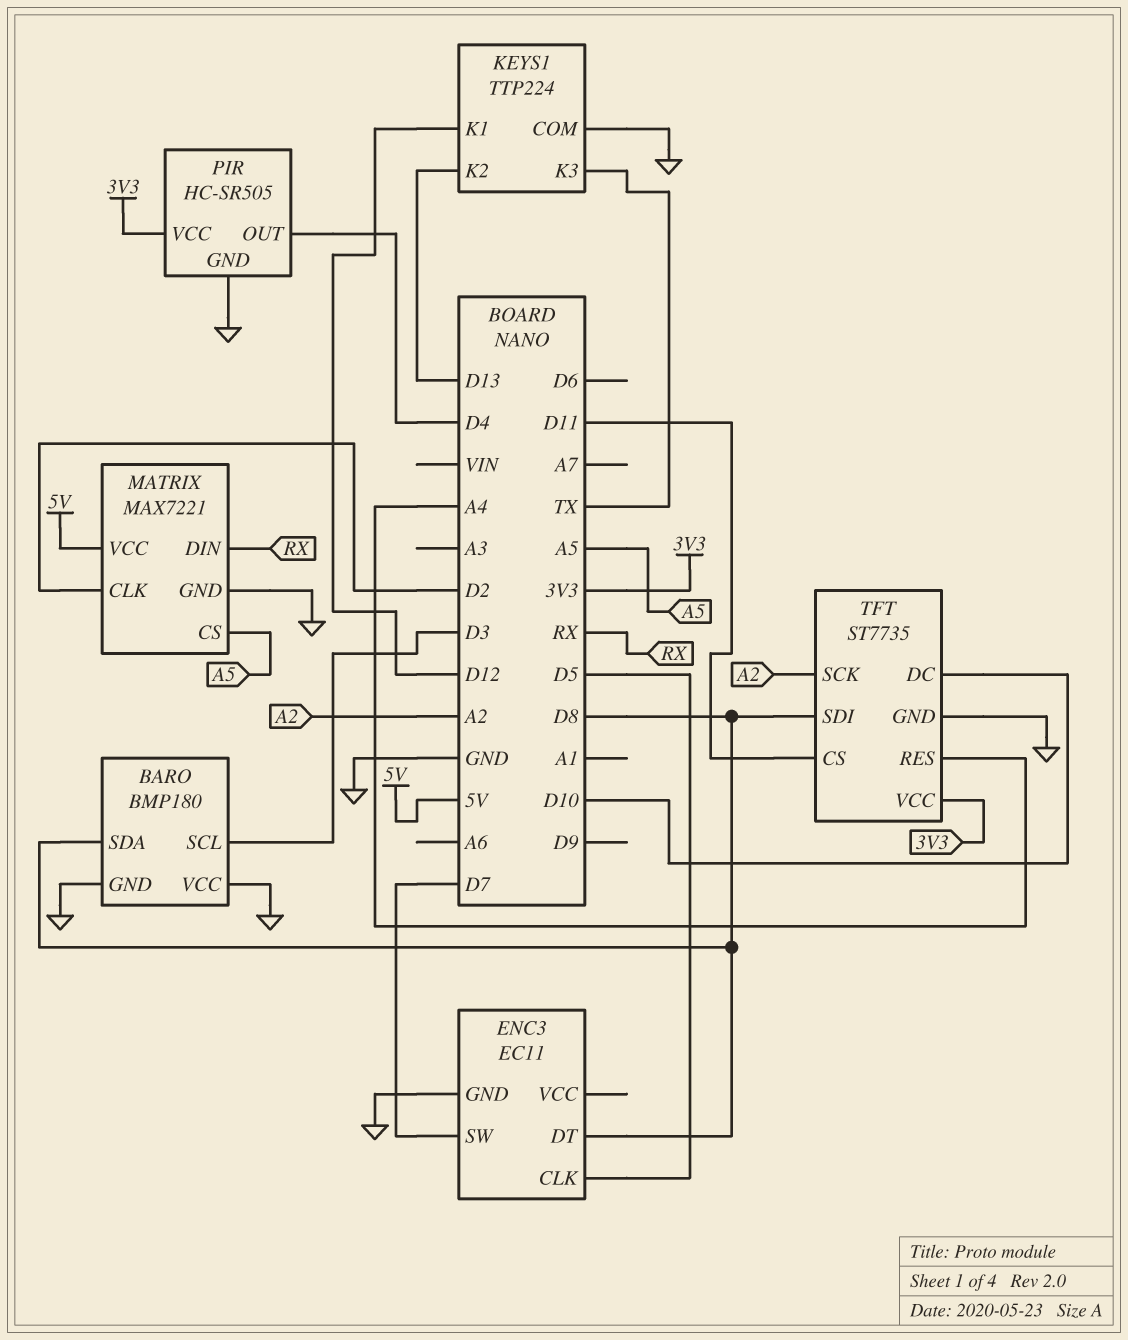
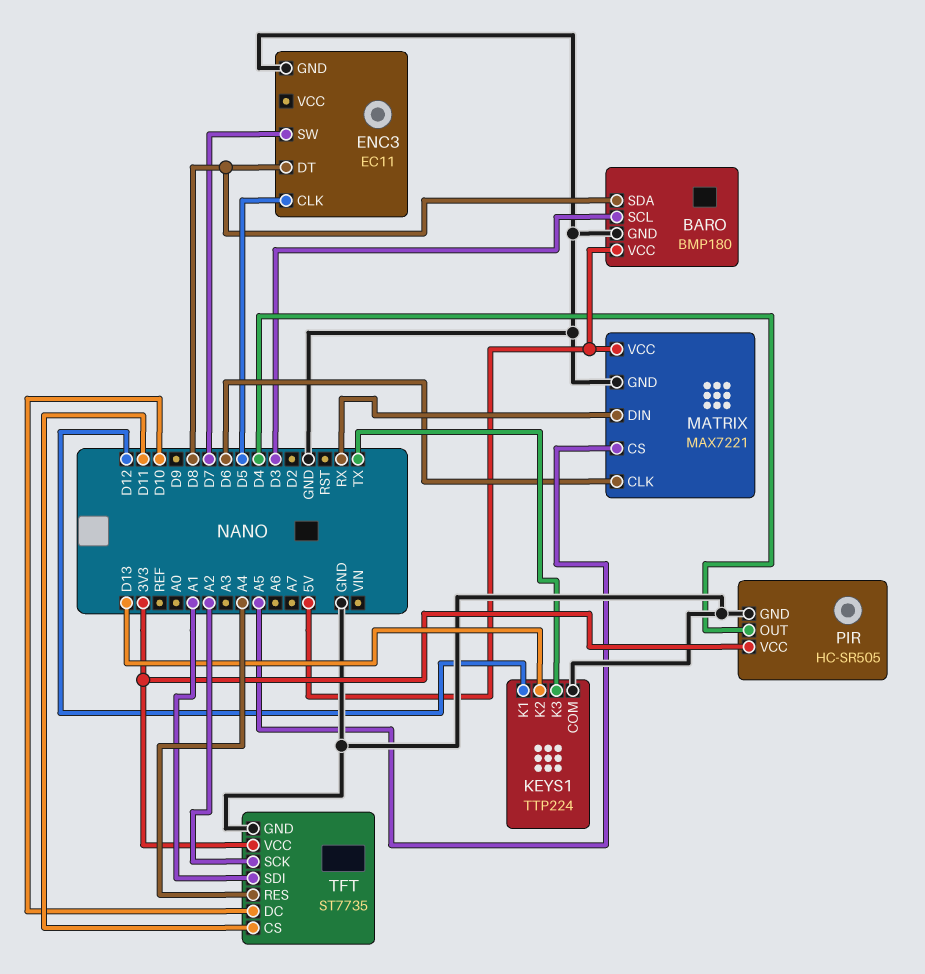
BARO pin VCC: GND -> 5V
MATRIX pin CLK: D2 -> D6
TFT pin SDI: D8 -> A1

